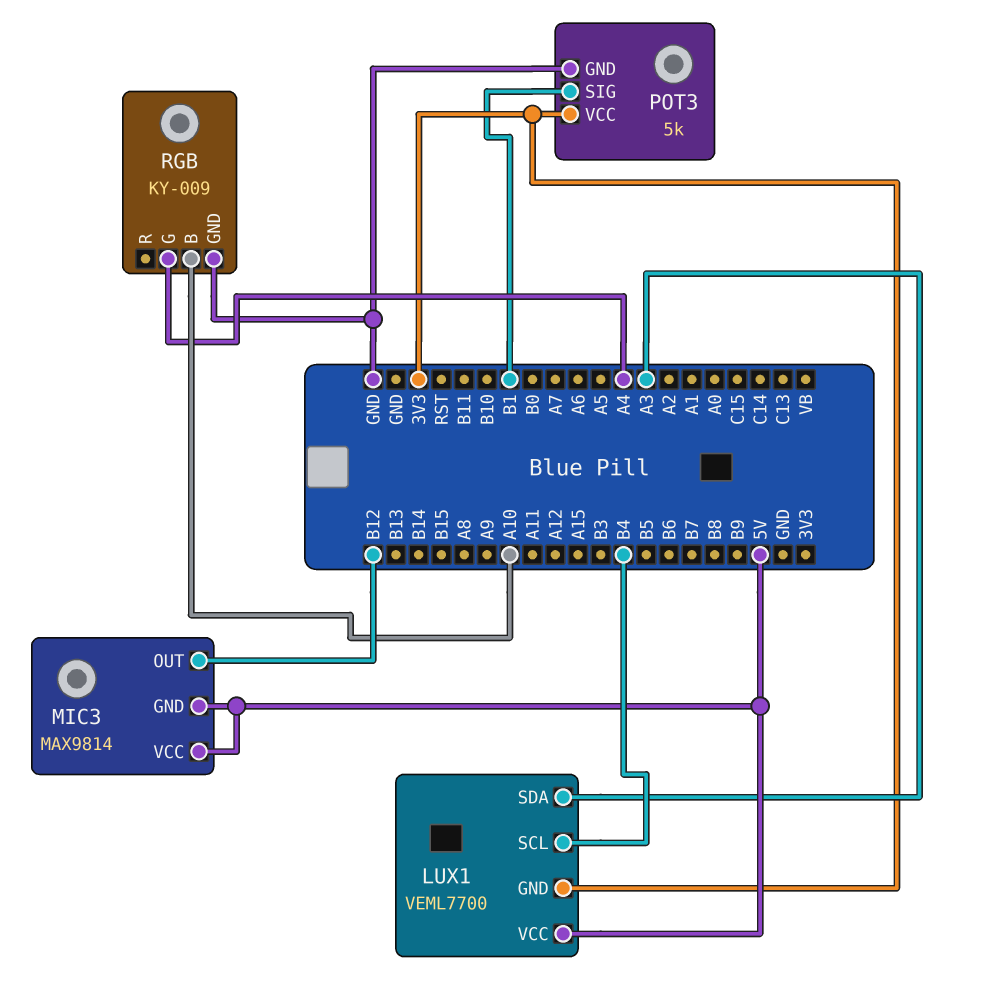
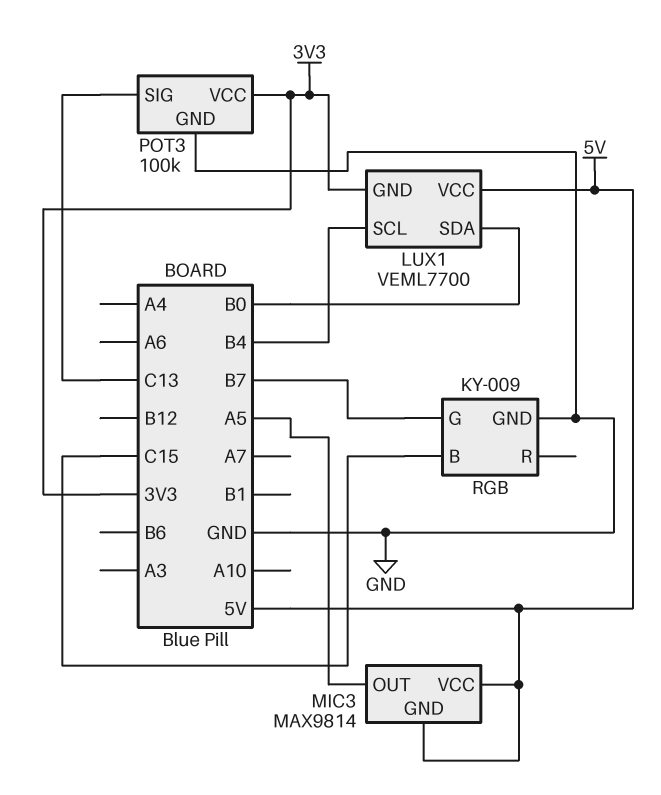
LUX1 pin SDA: A3 -> B0
MIC3 pin OUT: B12 -> A5
POT3: 5k -> 100k
POT3 pin SIG: B1 -> C13
RGB pin B: A10 -> C15
RGB pin G: A4 -> B7

